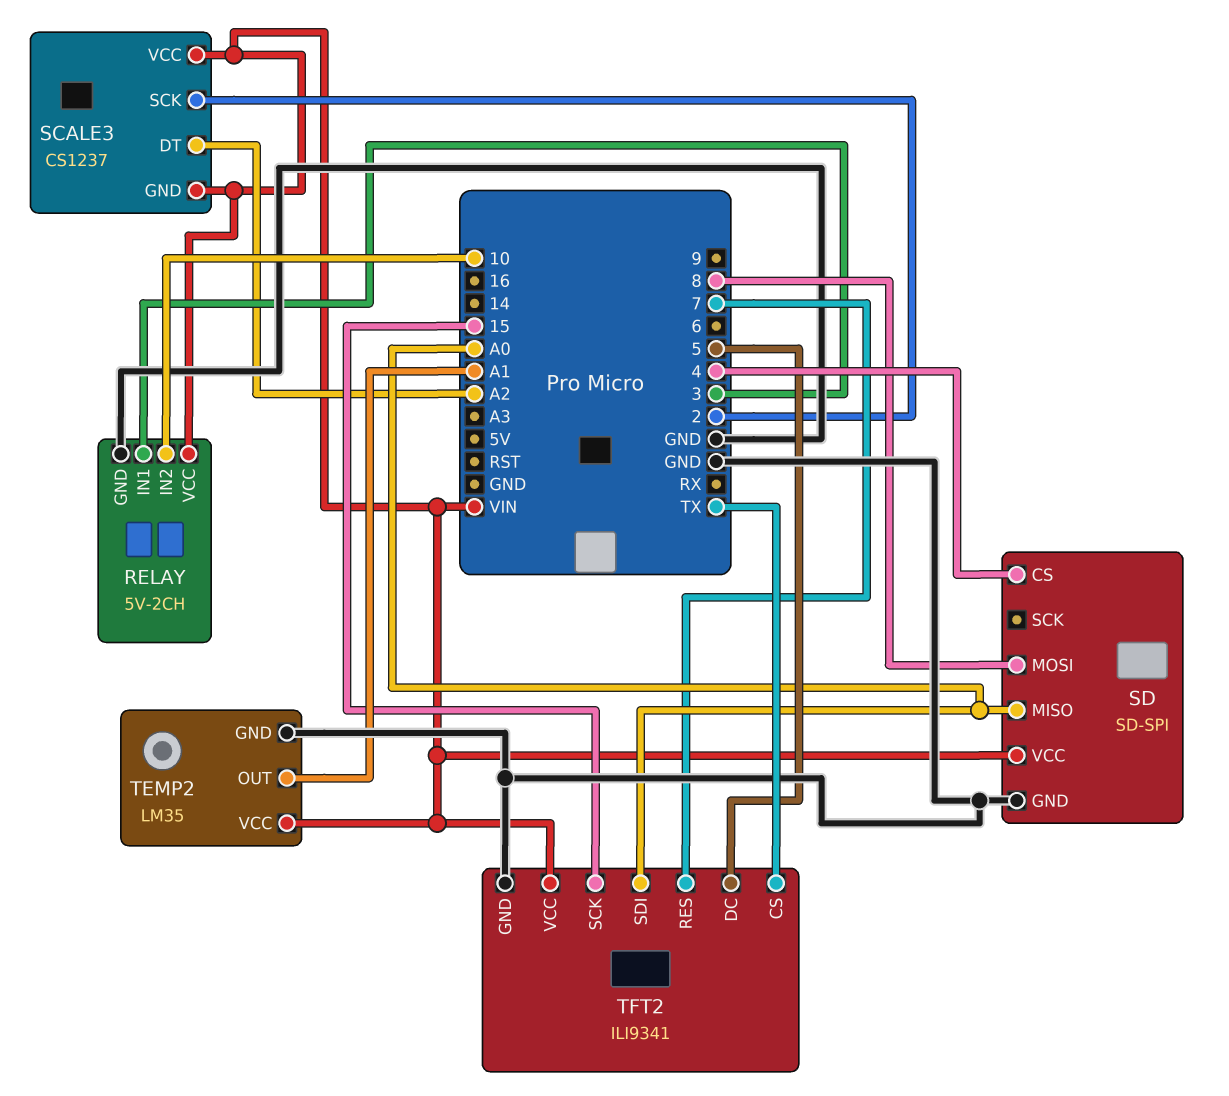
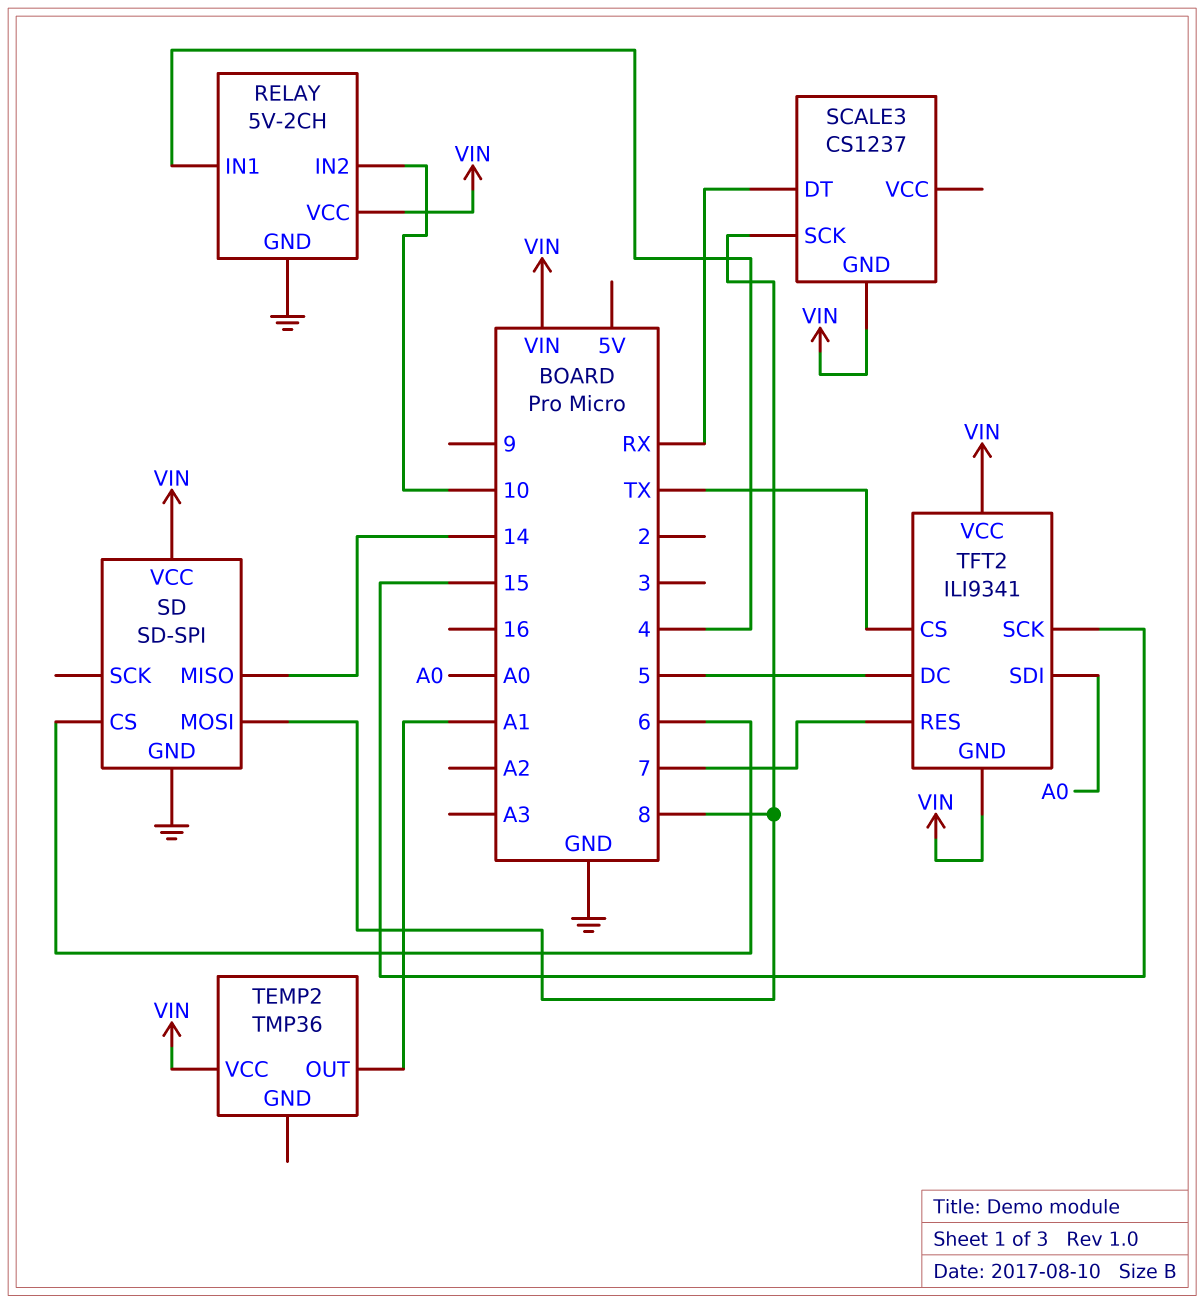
RELAY pin IN1: 3 -> 4
SCALE3 pin DT: A2 -> RX
SCALE3 pin SCK: 2 -> 8
SCALE3 pin VCC: VIN -> none
SD pin CS: 4 -> 6
SD pin MISO: A0 -> 14
TEMP2: LM35 -> TMP36
TEMP2 pin GND: GND -> none
TFT2 pin GND: GND -> VIN

